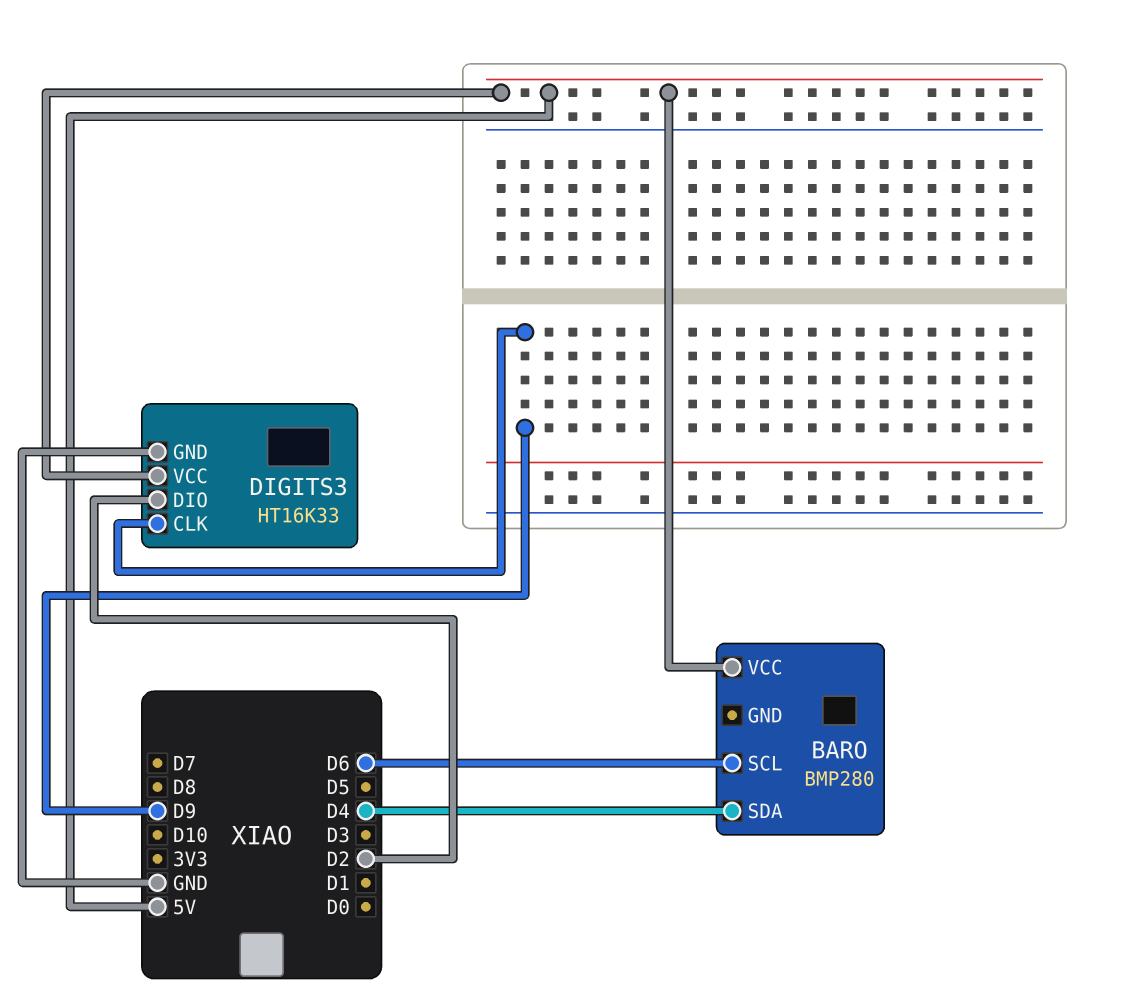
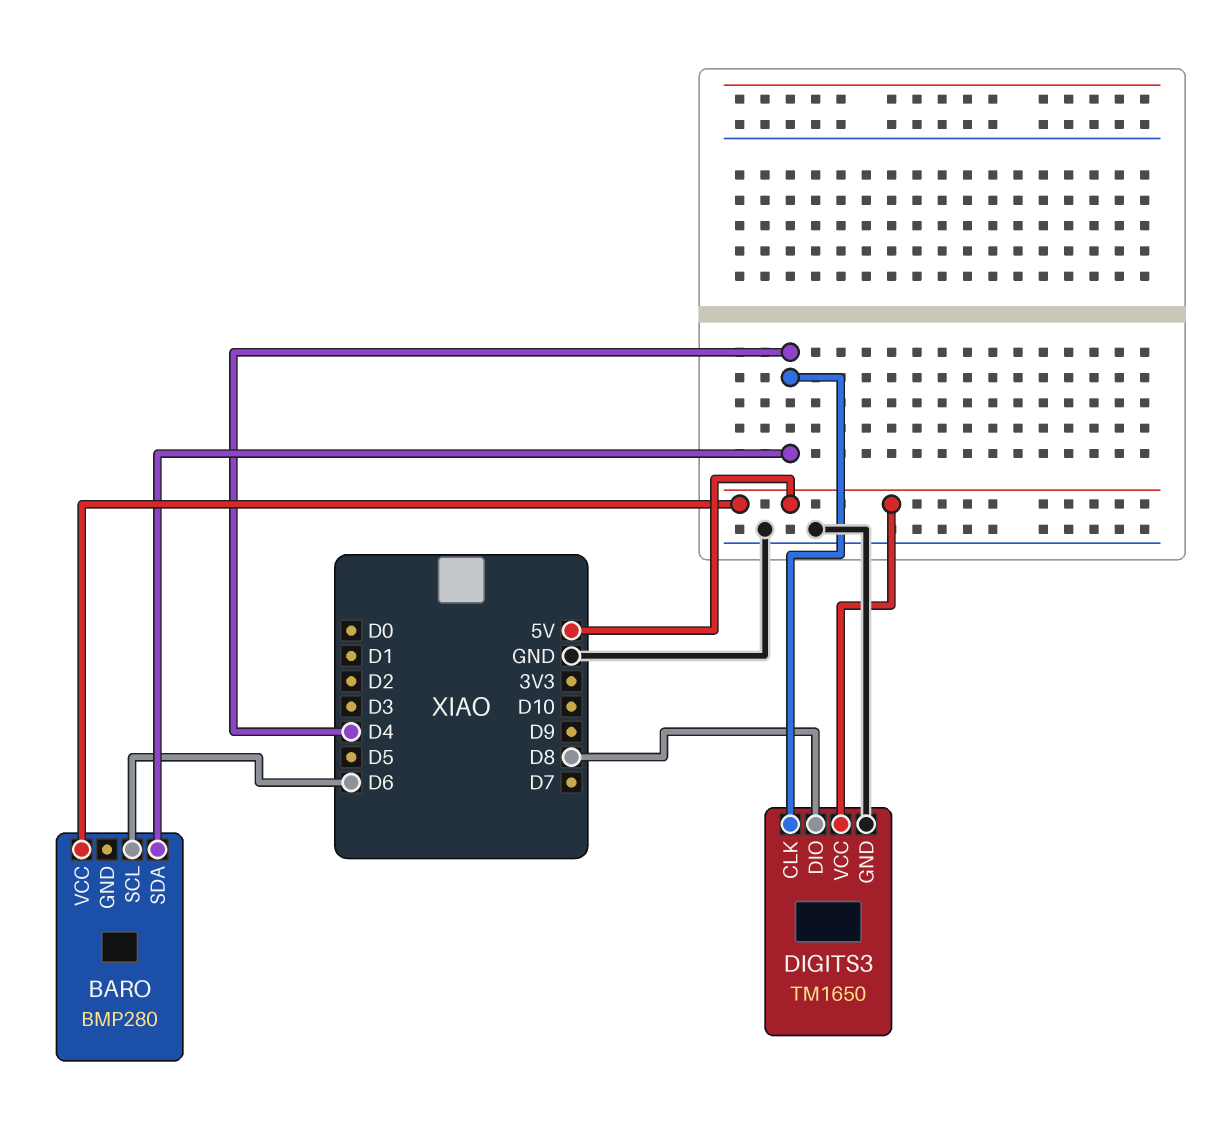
DIGITS3: HT16K33 -> TM1650
DIGITS3 pin CLK: D9 -> D4
DIGITS3 pin DIO: D2 -> D8

